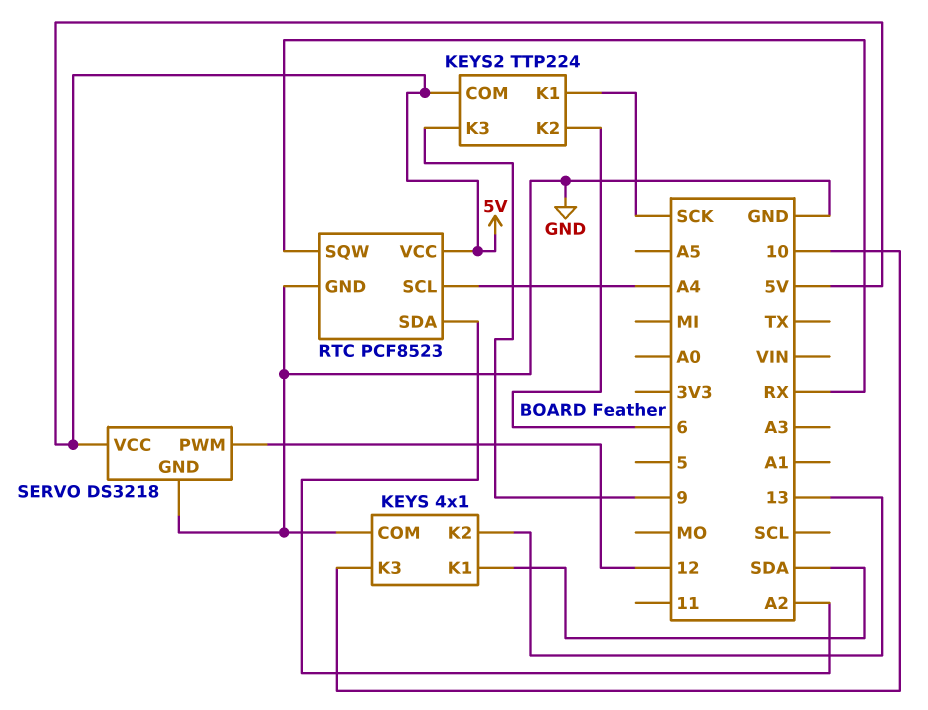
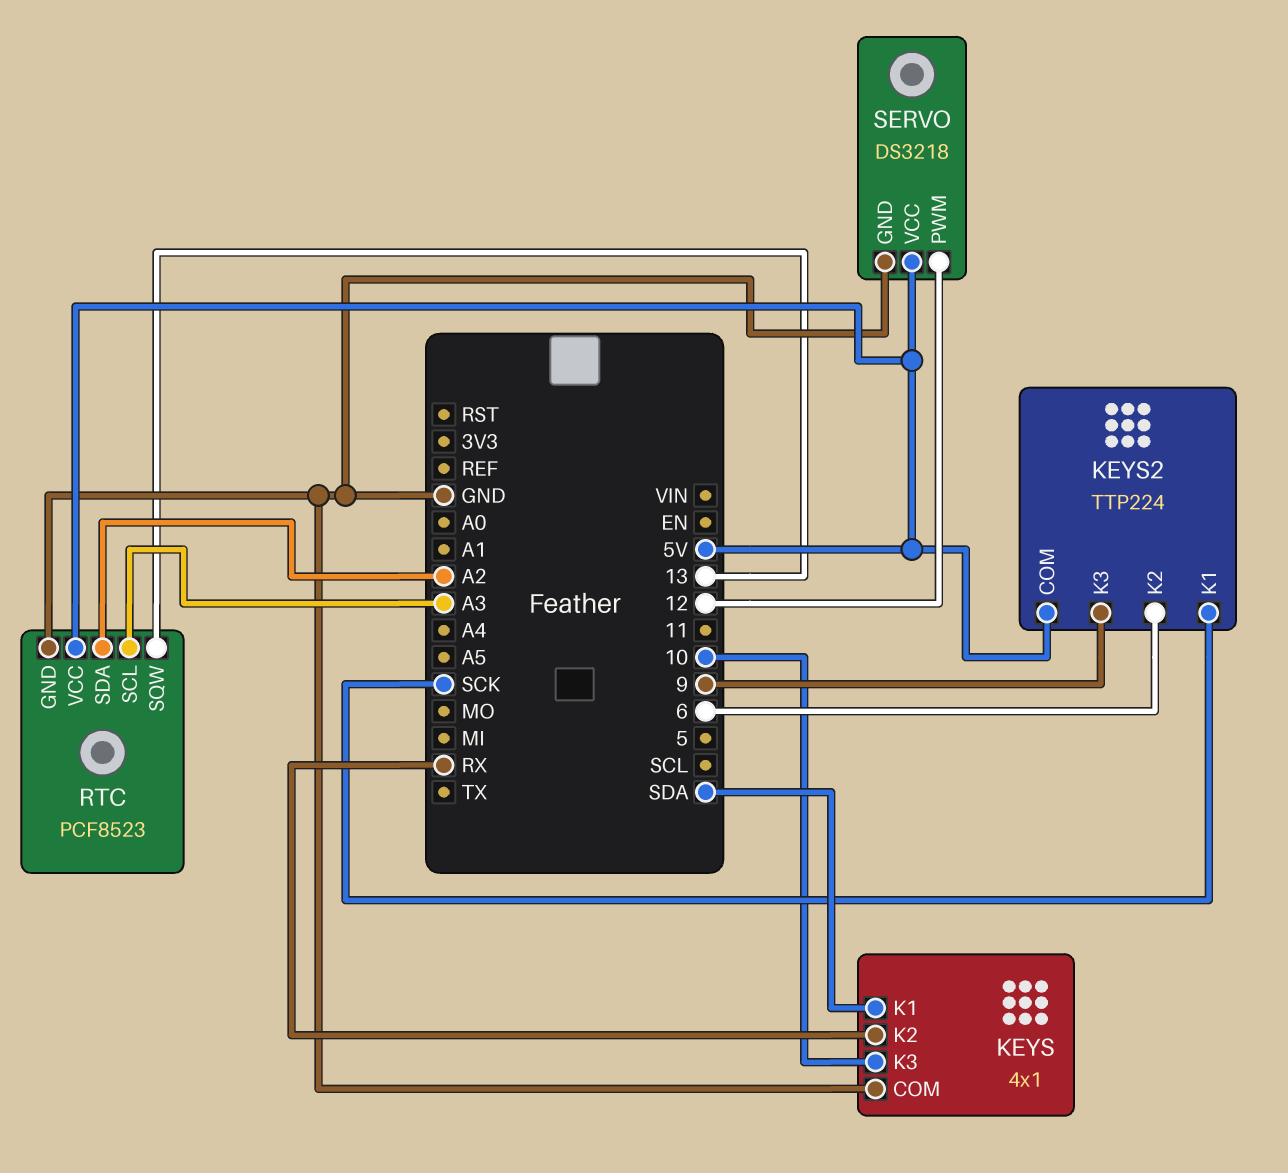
KEYS pin K2: 13 -> RX
RTC pin SCL: A4 -> A3
RTC pin SQW: RX -> 13

